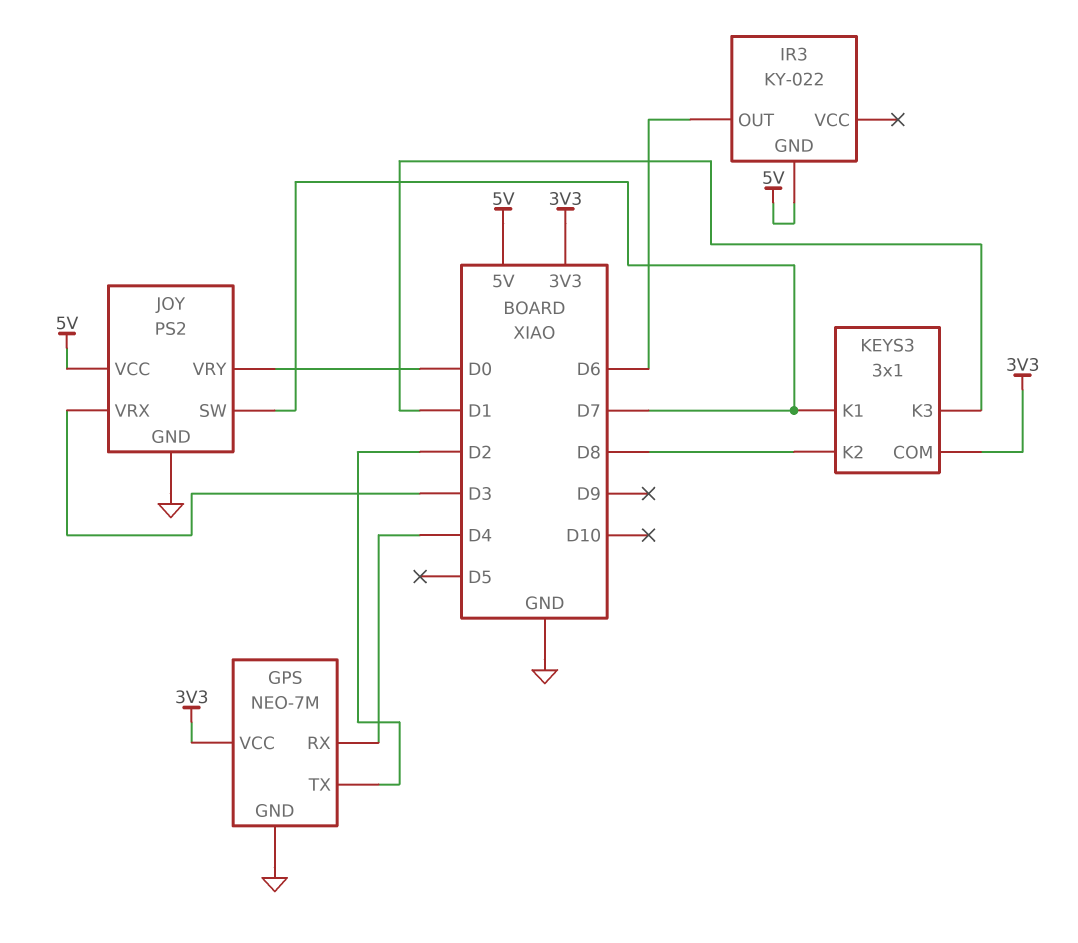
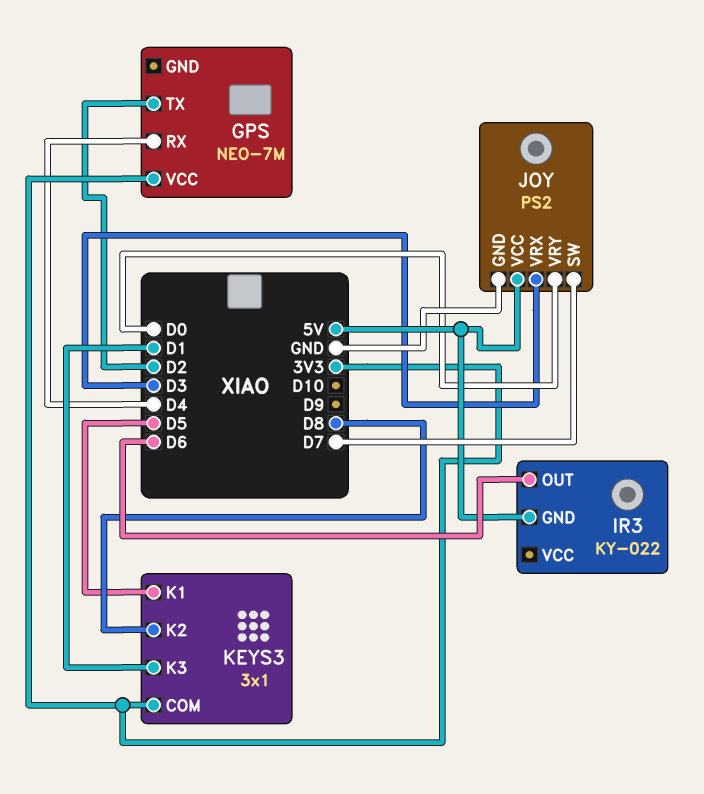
GPS pin GND: GND -> none
KEYS3 pin K1: D7 -> D5

